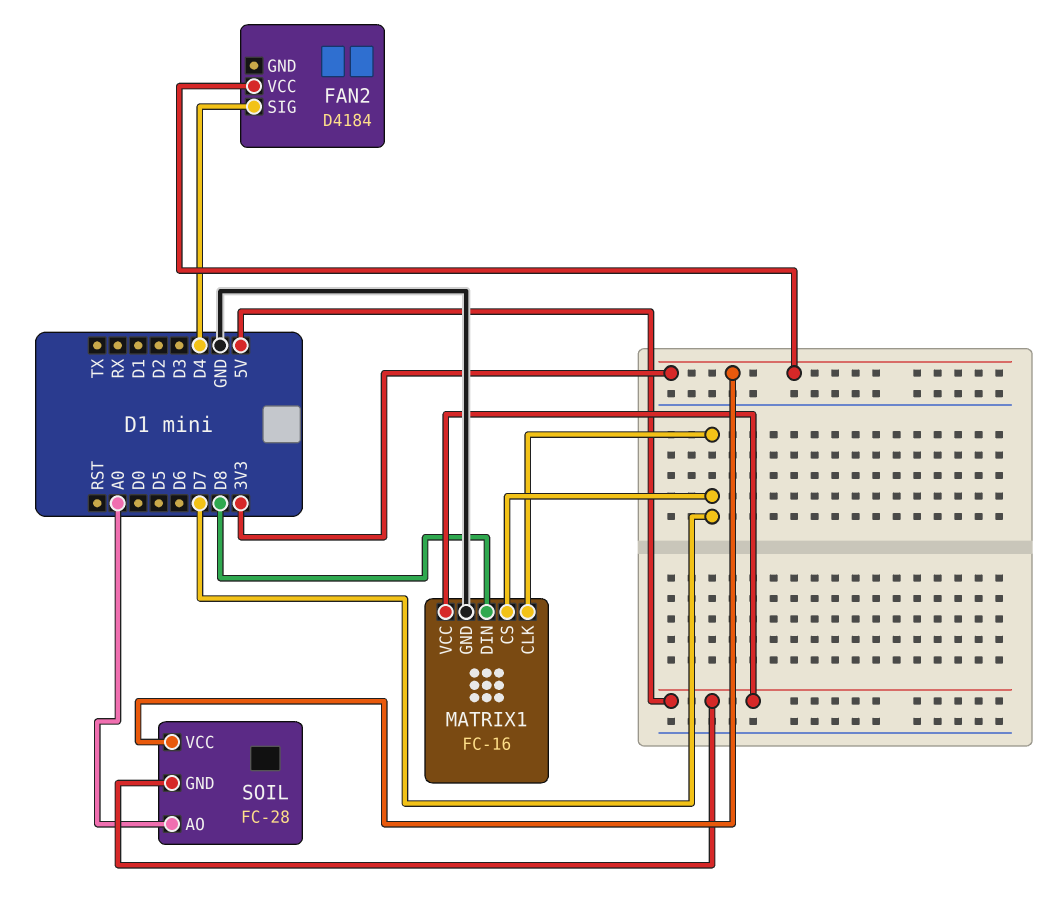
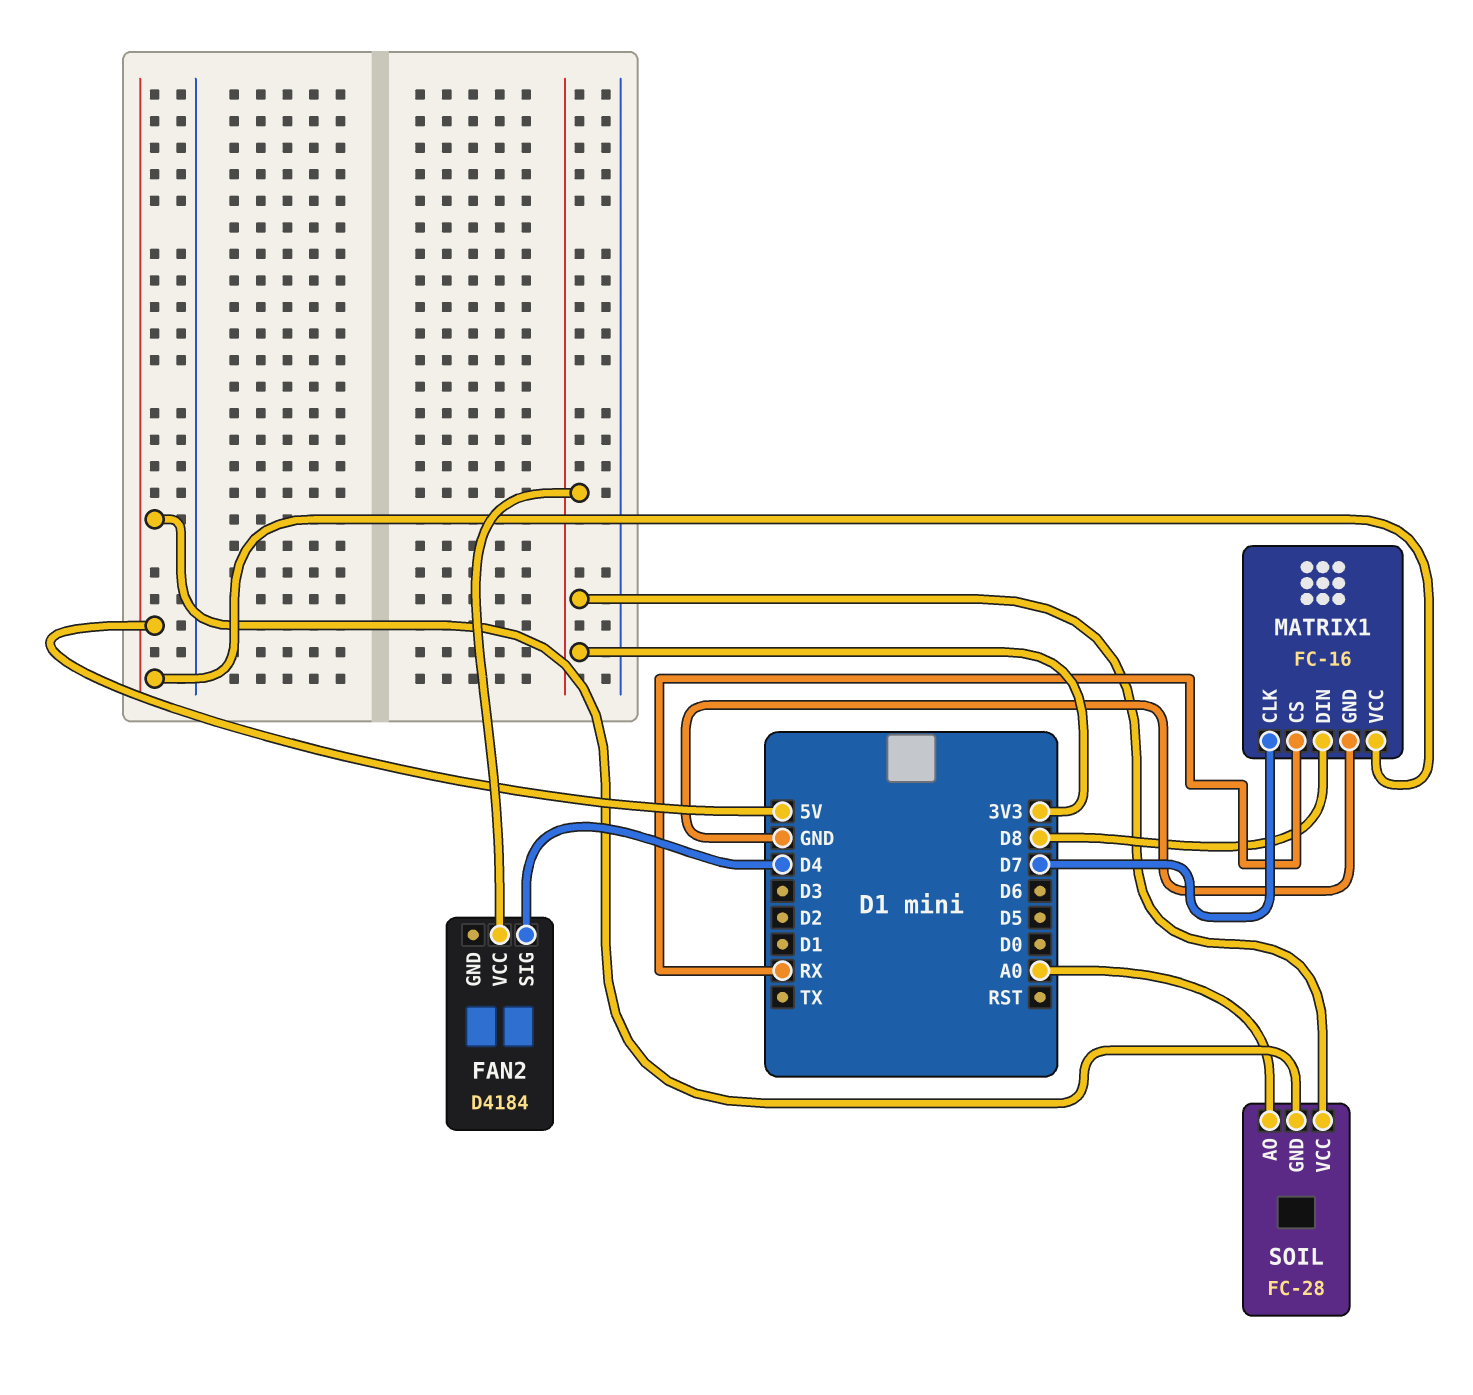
MATRIX1 pin CS: D7 -> RX

